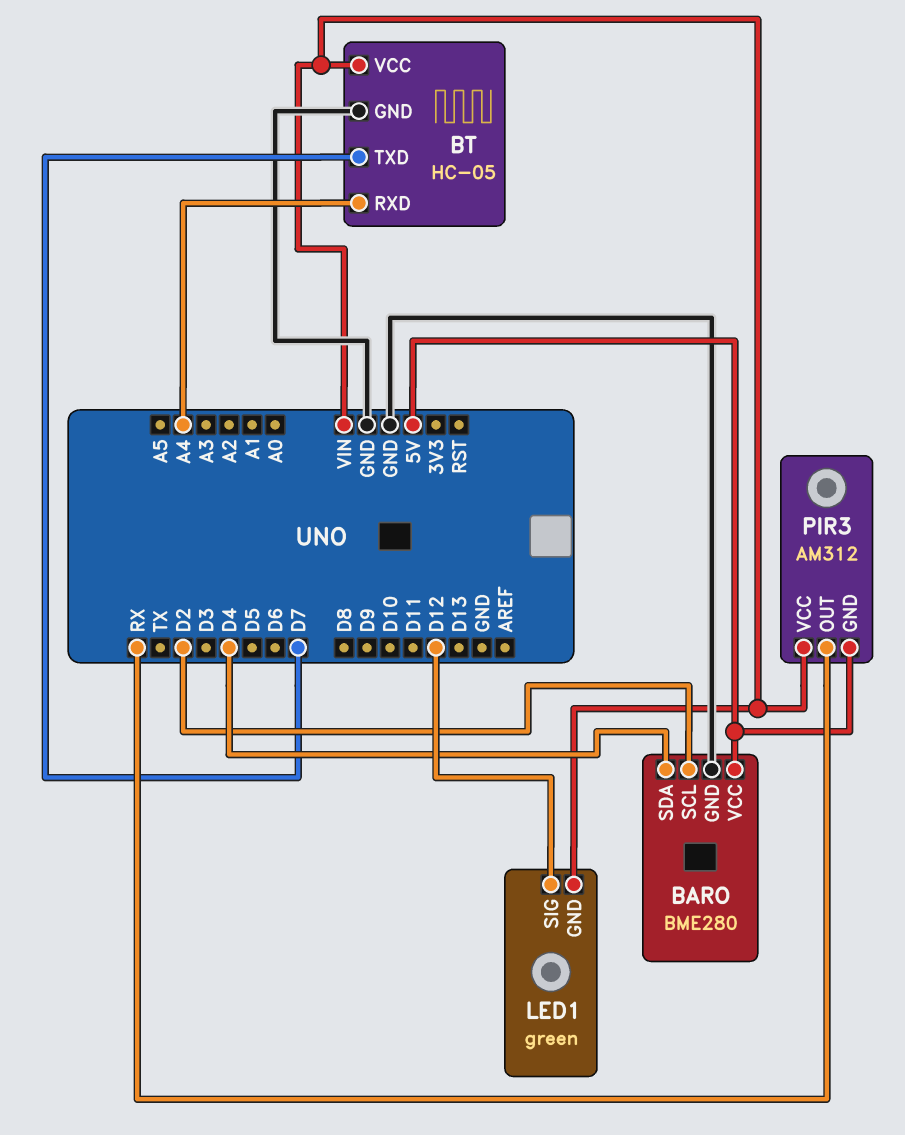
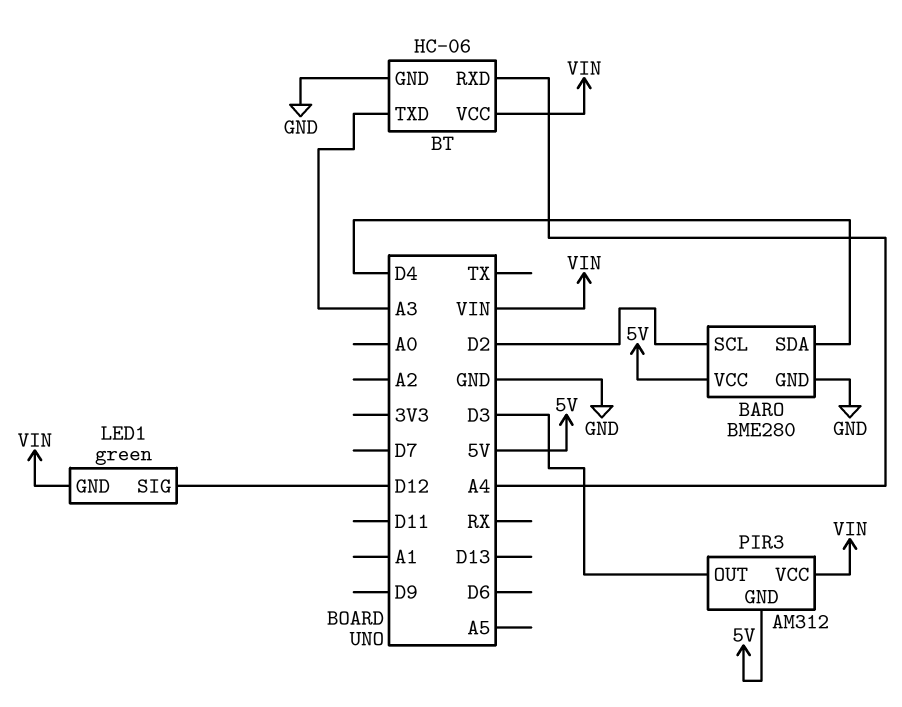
BT: HC-05 -> HC-06
BT pin TXD: D7 -> A3
PIR3 pin OUT: RX -> D3

